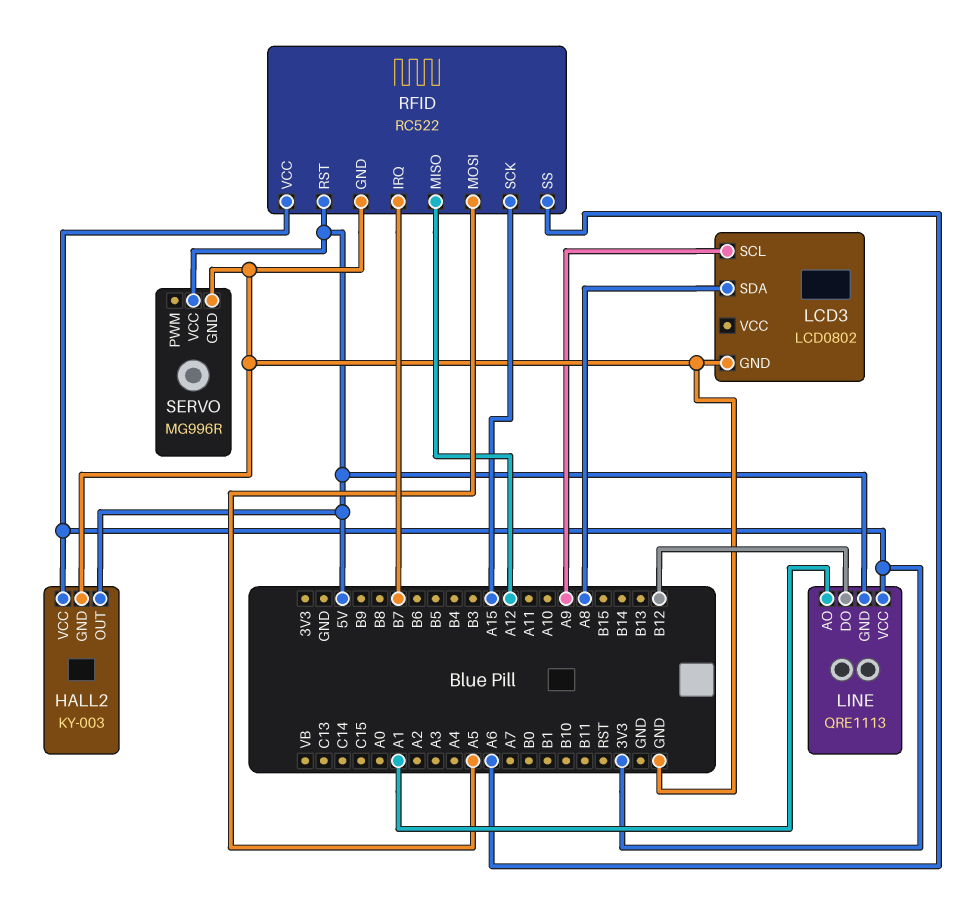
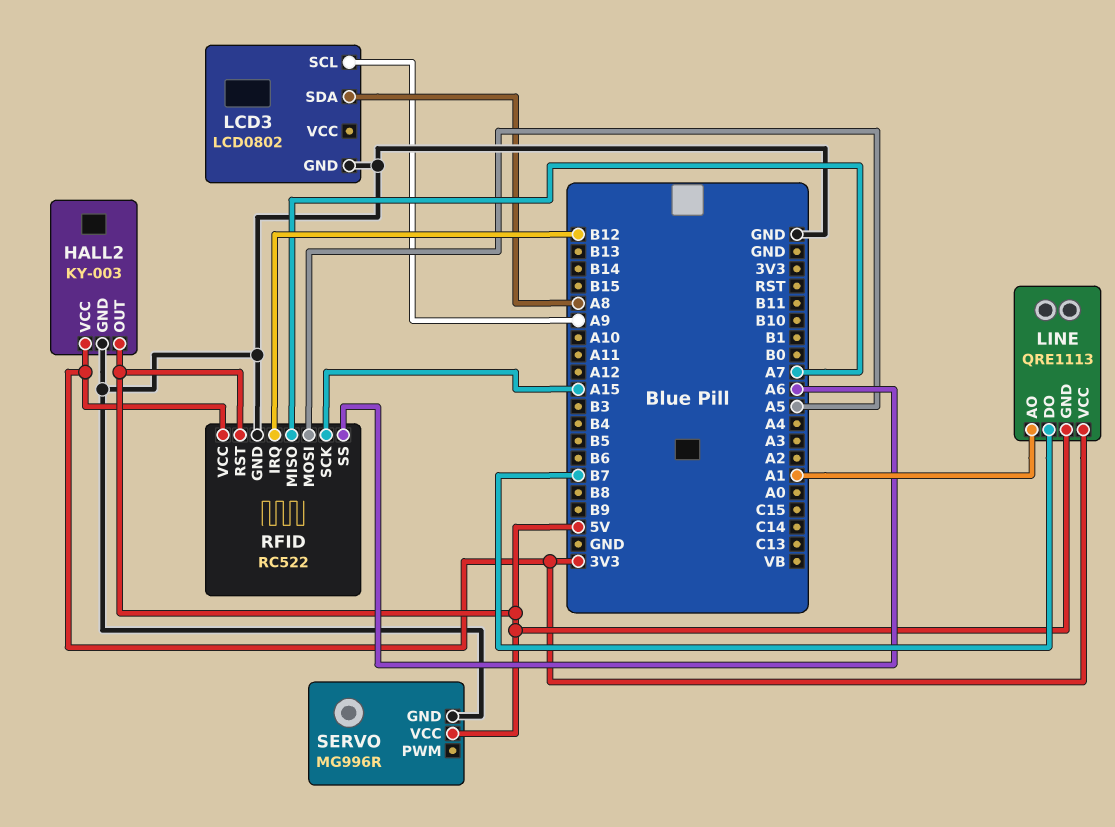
LINE pin DO: B12 -> B7
RFID pin IRQ: B7 -> B12
RFID pin MISO: A12 -> A7

